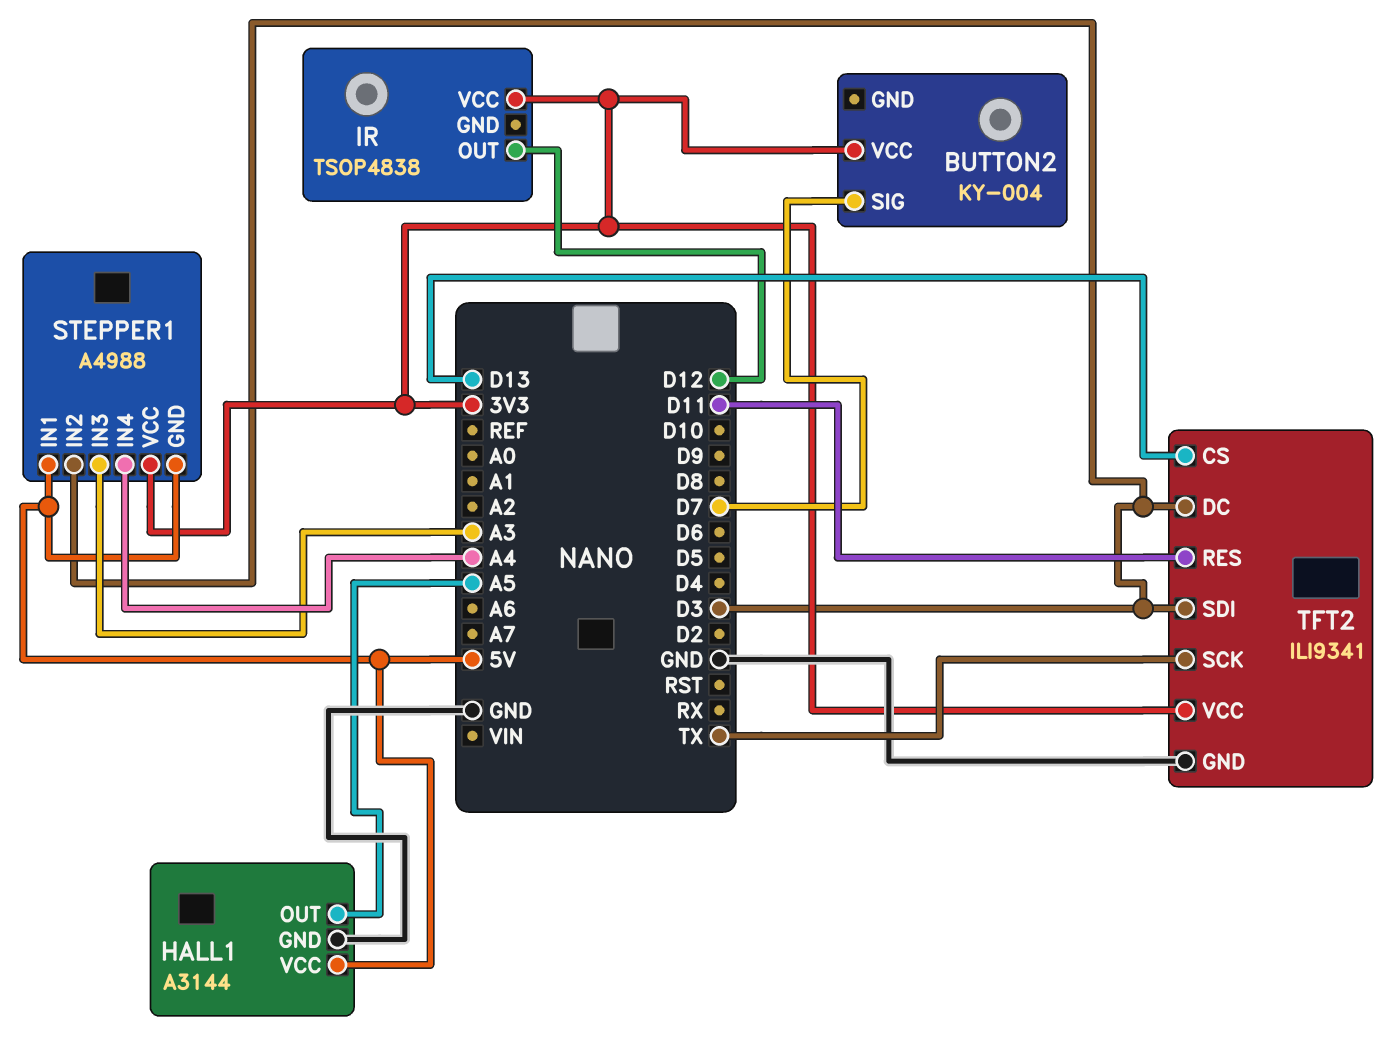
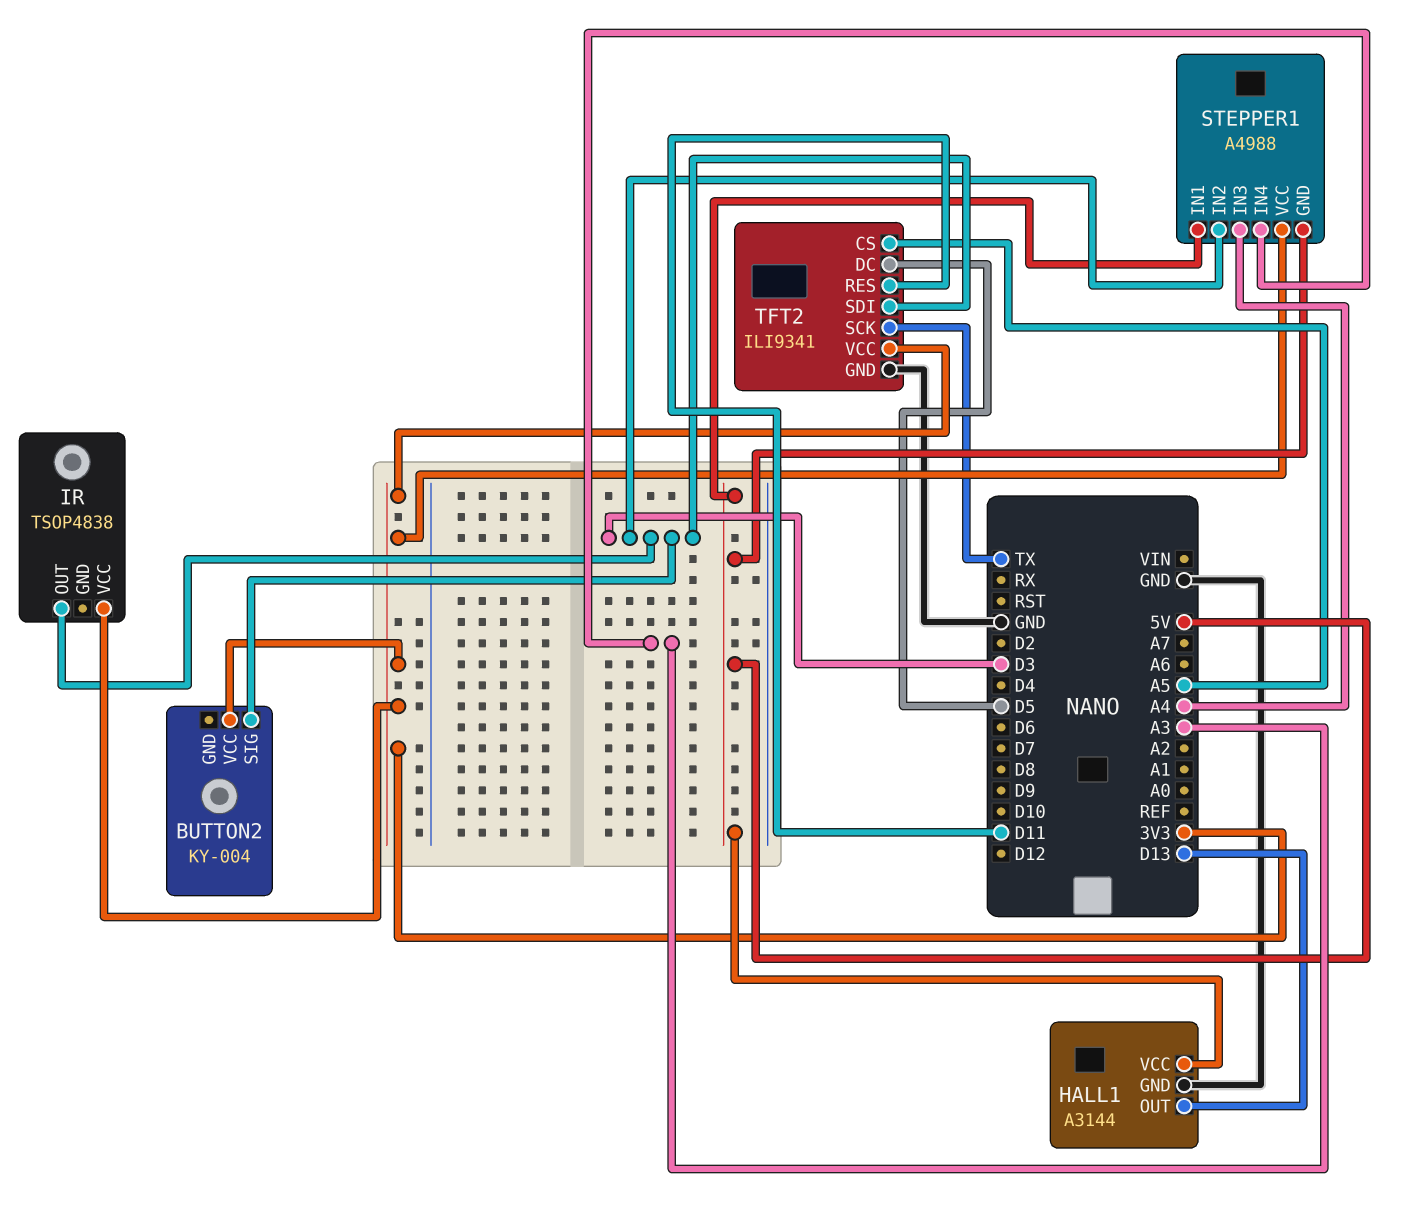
BUTTON2 pin SIG: D7 -> D3
HALL1 pin OUT: A5 -> D13
IR pin OUT: D12 -> D3
STEPPER1 pin IN3: A3 -> A4
STEPPER1 pin IN4: A4 -> A3
TFT2 pin CS: D13 -> A5
TFT2 pin DC: D3 -> D5

